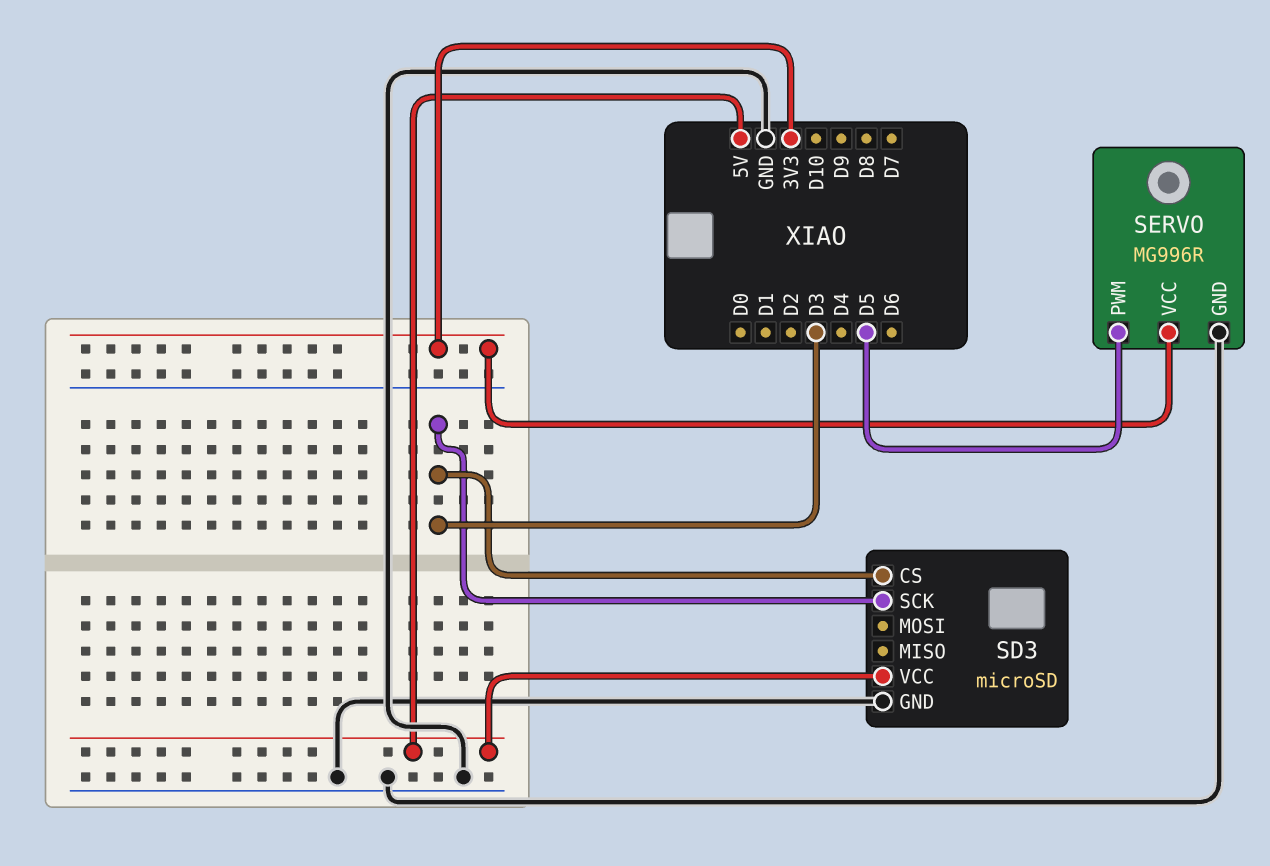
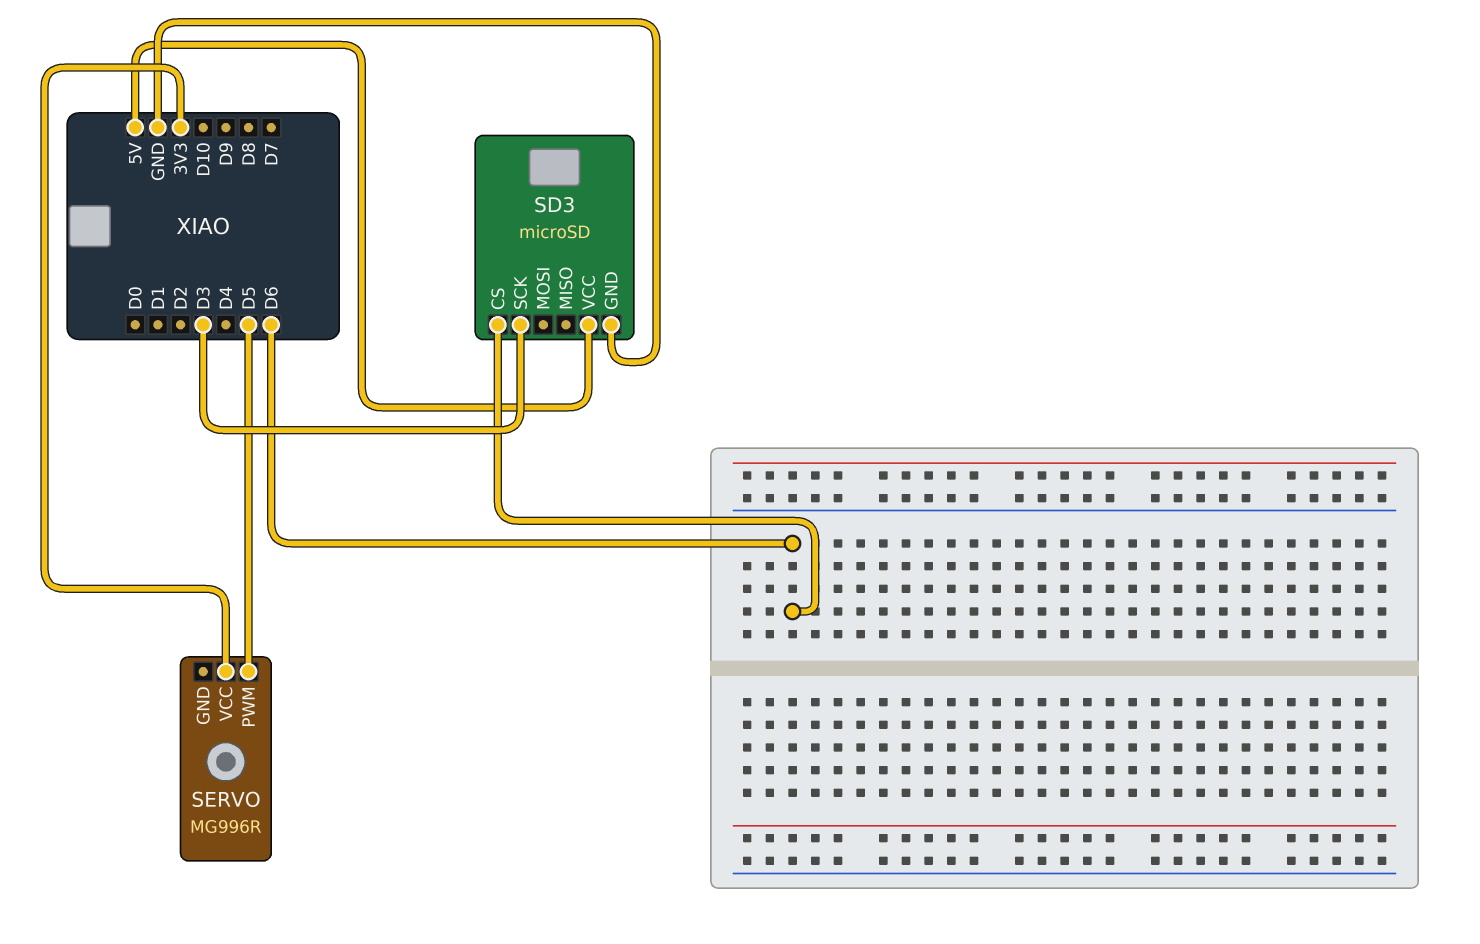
SD3 pin CS: D3 -> D6
SERVO pin GND: GND -> none

